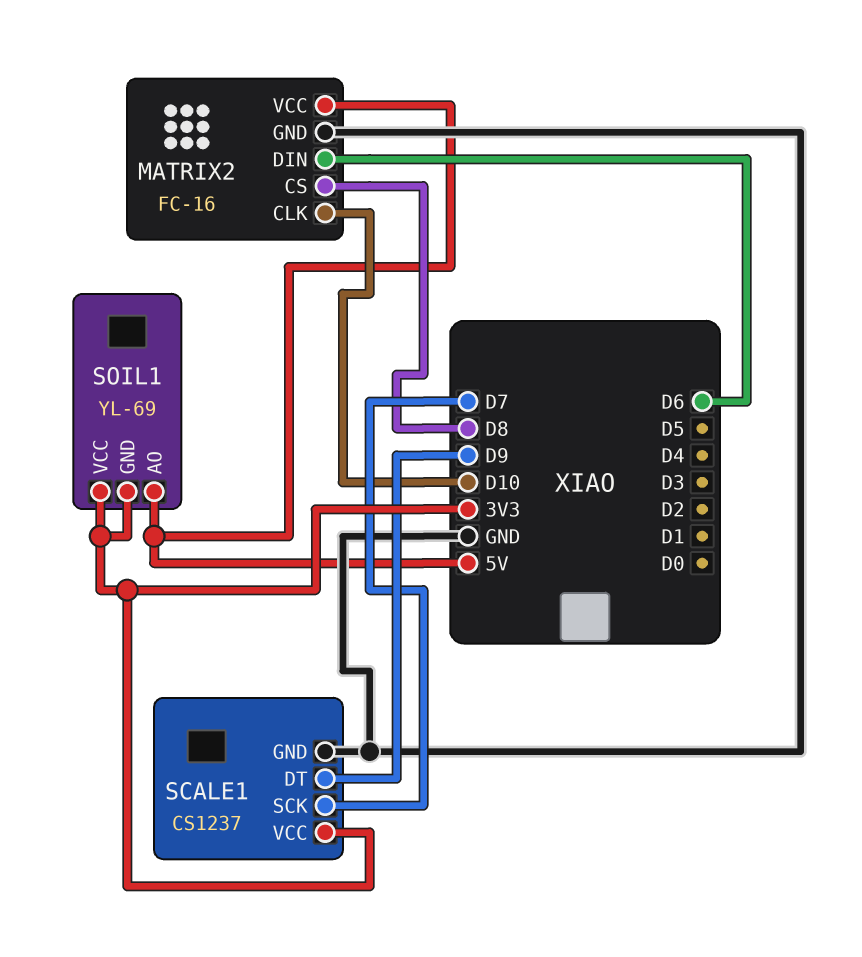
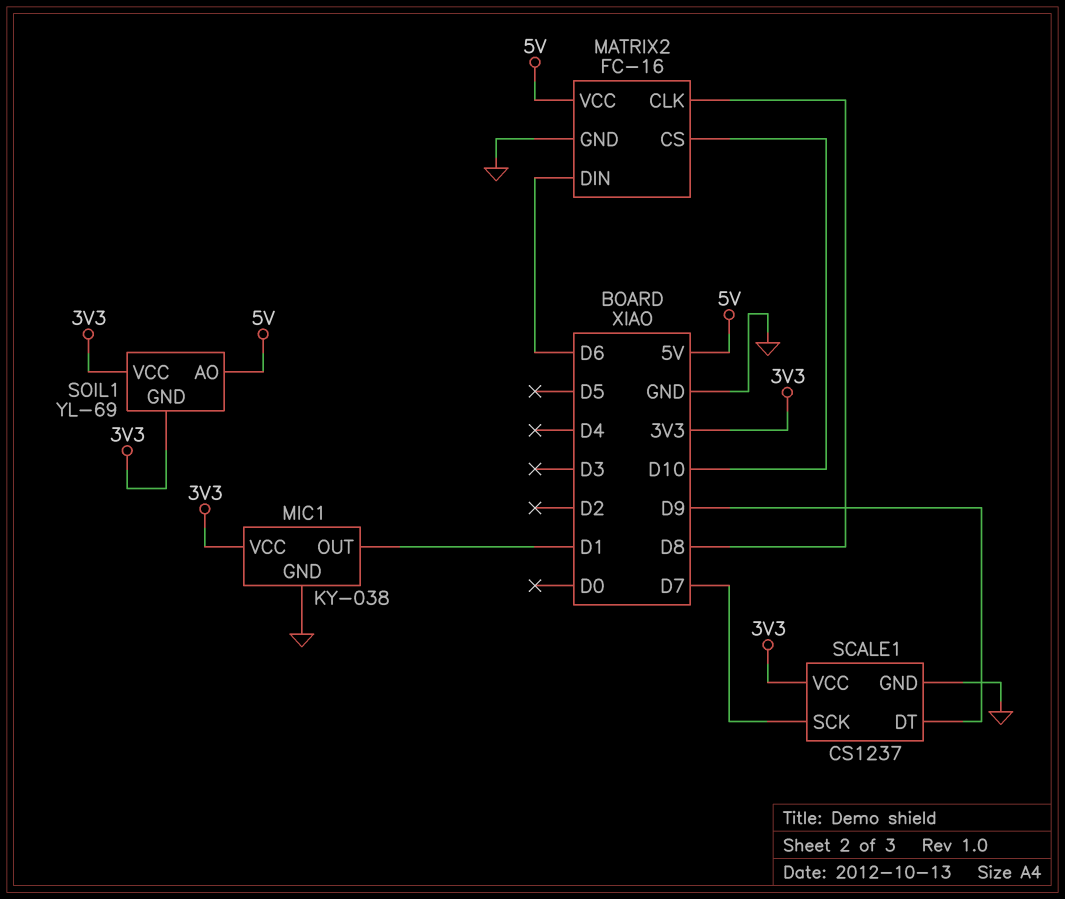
MATRIX2 pin CLK: D10 -> D8
MATRIX2 pin CS: D8 -> D10
MIC1: none -> KY-038
MIC1 pin GND: none -> GND
MIC1 pin OUT: none -> D1
MIC1 pin VCC: none -> 3V3

